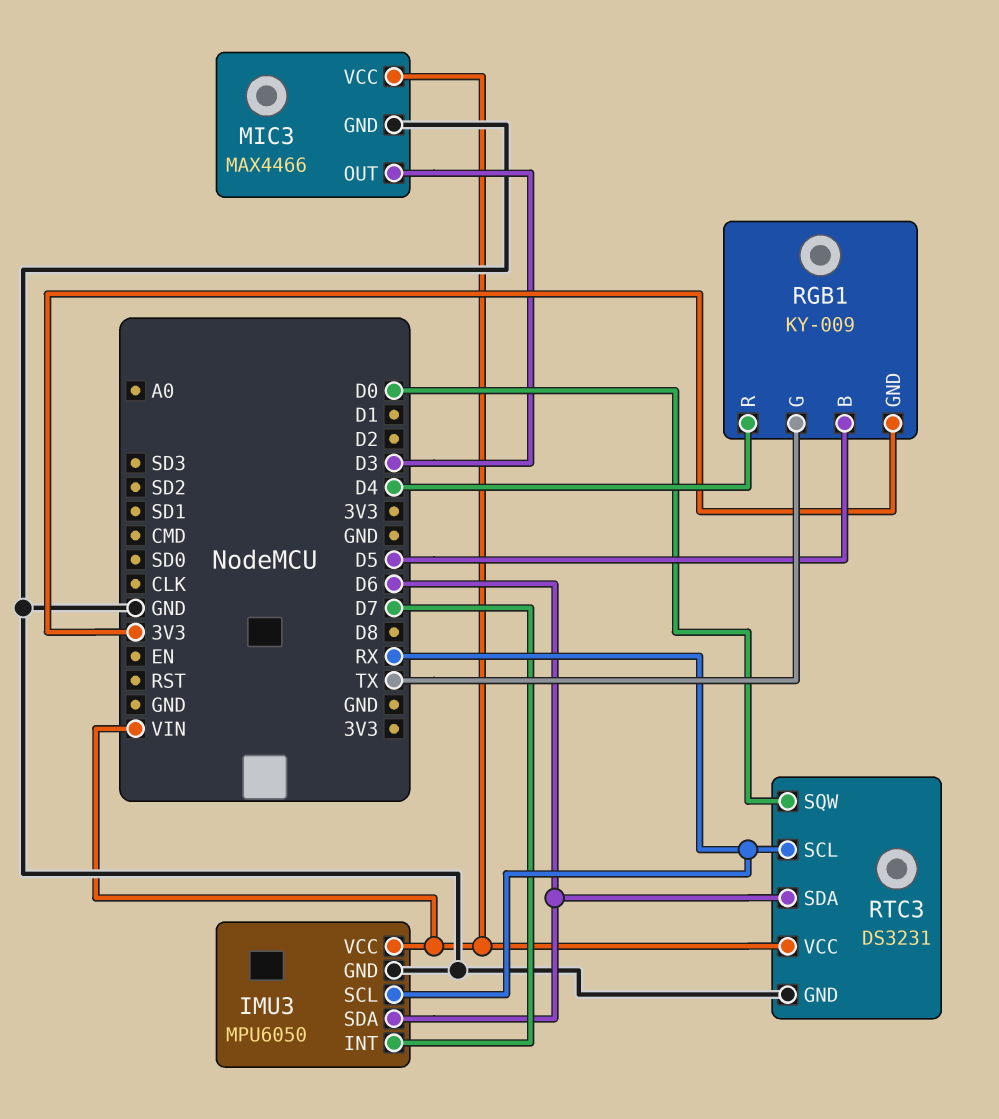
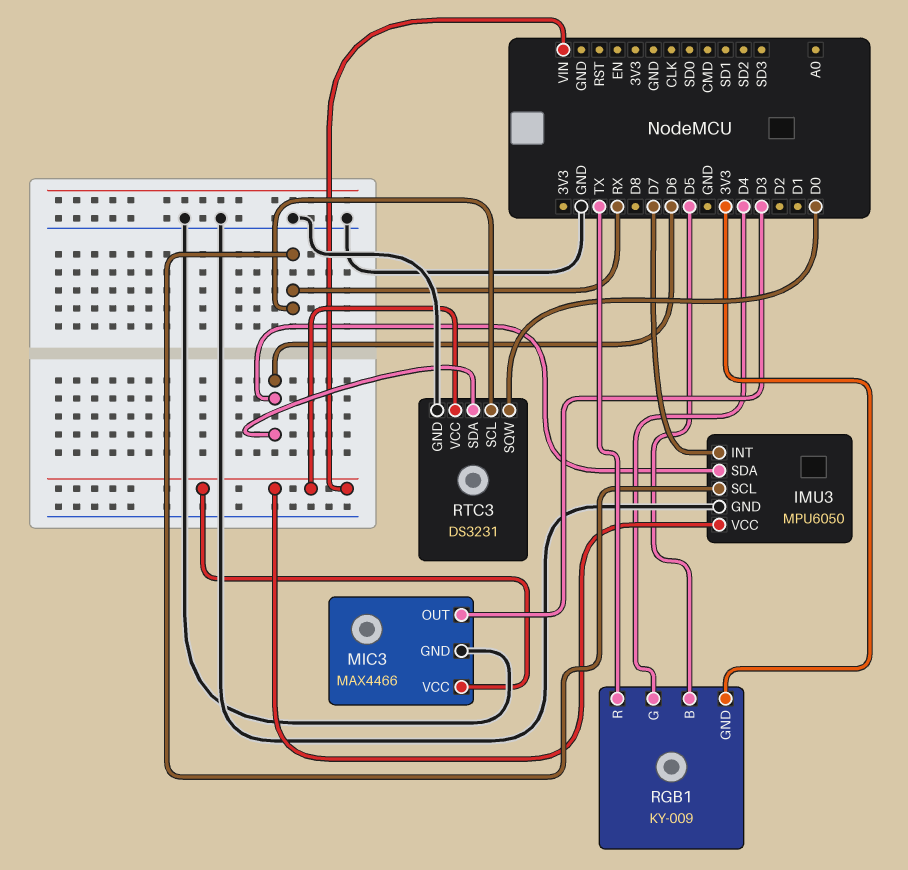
RGB1 pin G: TX -> D4
RGB1 pin R: D4 -> TX

